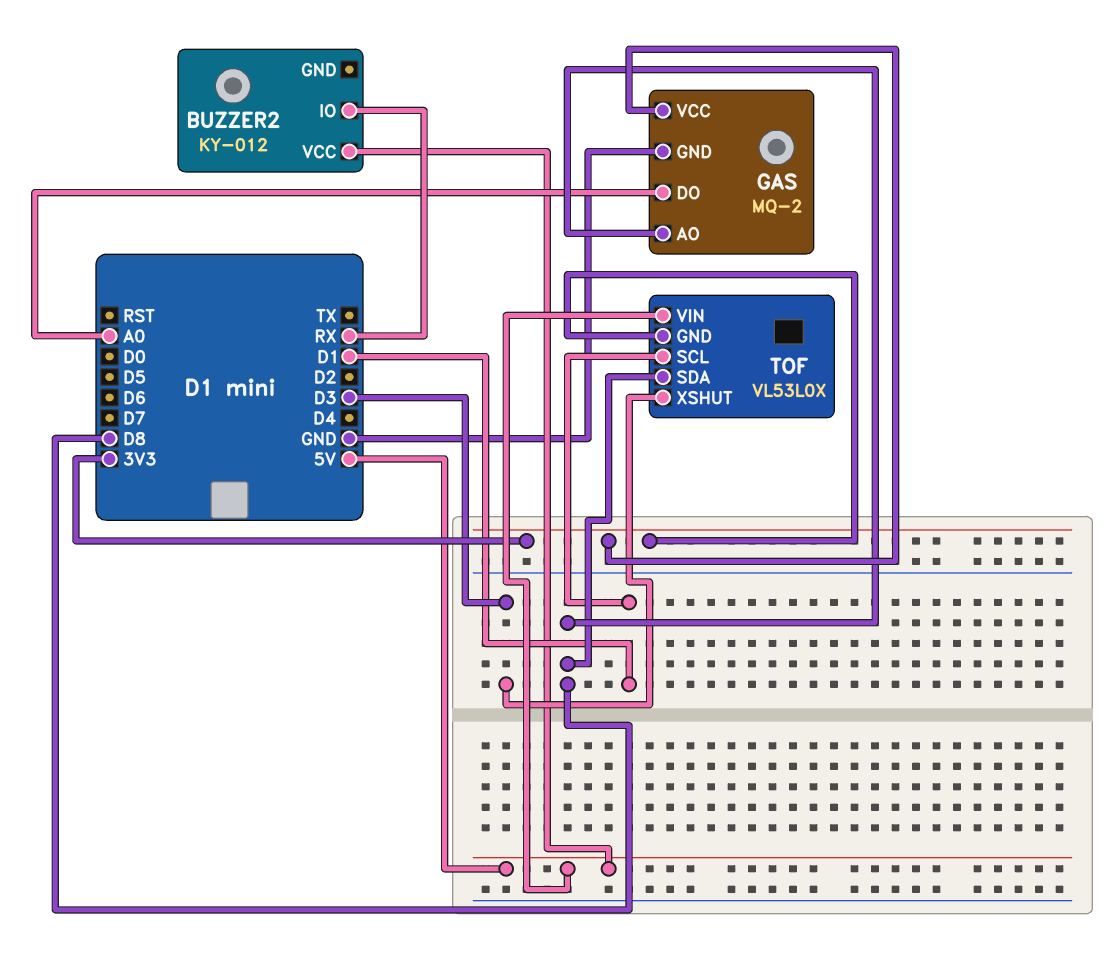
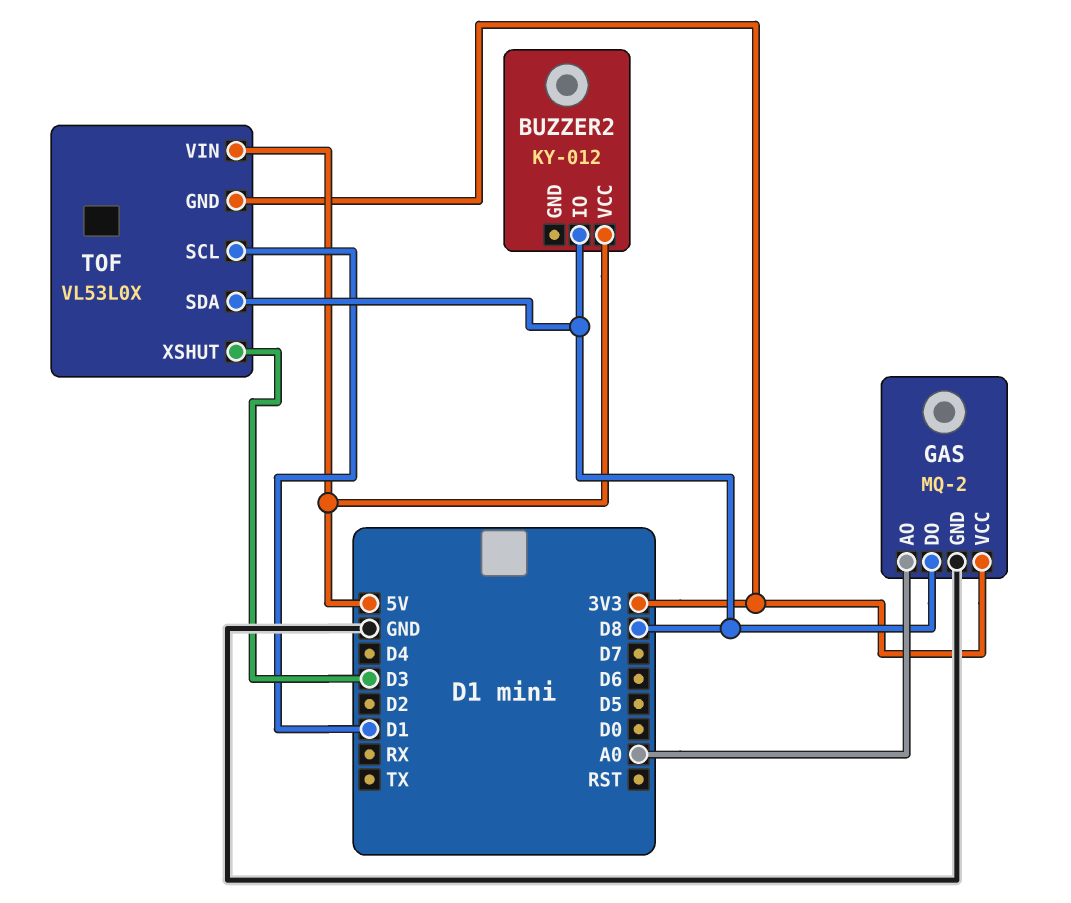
BUZZER2 pin IO: RX -> D8
GAS pin AO: D8 -> A0
GAS pin DO: A0 -> D8

